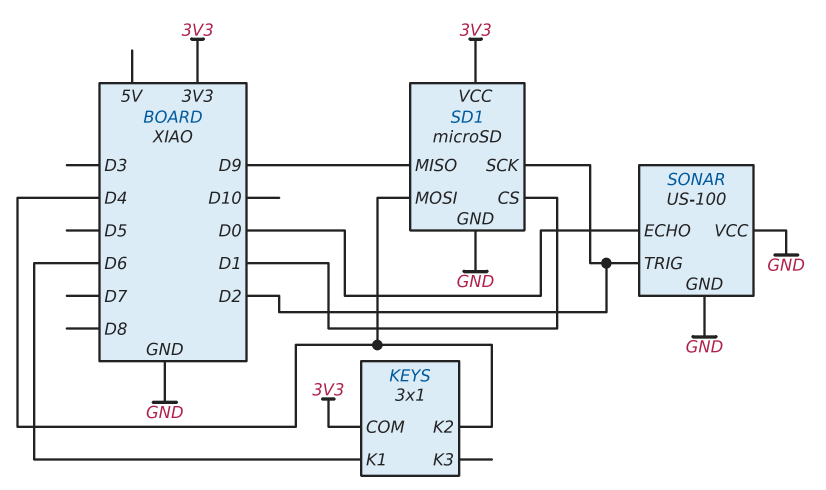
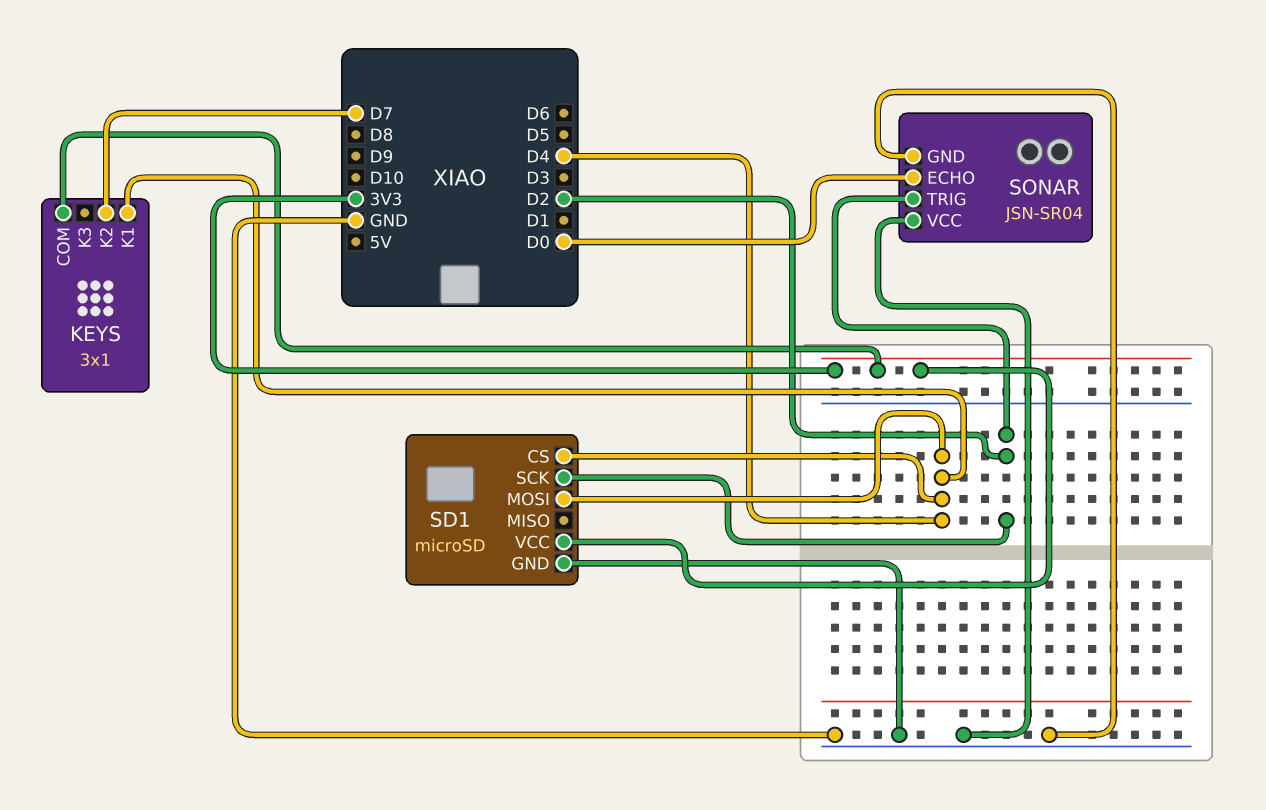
KEYS pin K1: D6 -> D4
KEYS pin K2: D4 -> D7
SD1 pin CS: D1 -> D4
SD1 pin MISO: D9 -> none
SONAR: US-100 -> JSN-SR04

